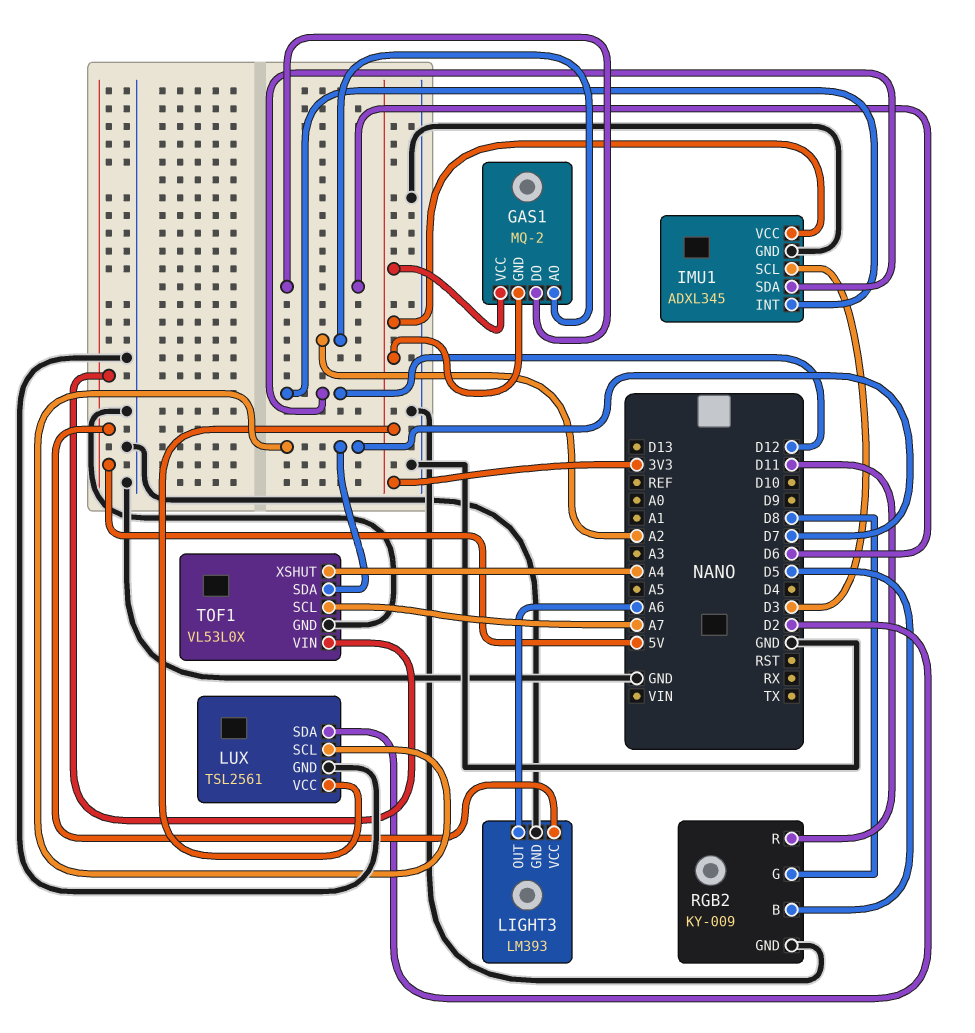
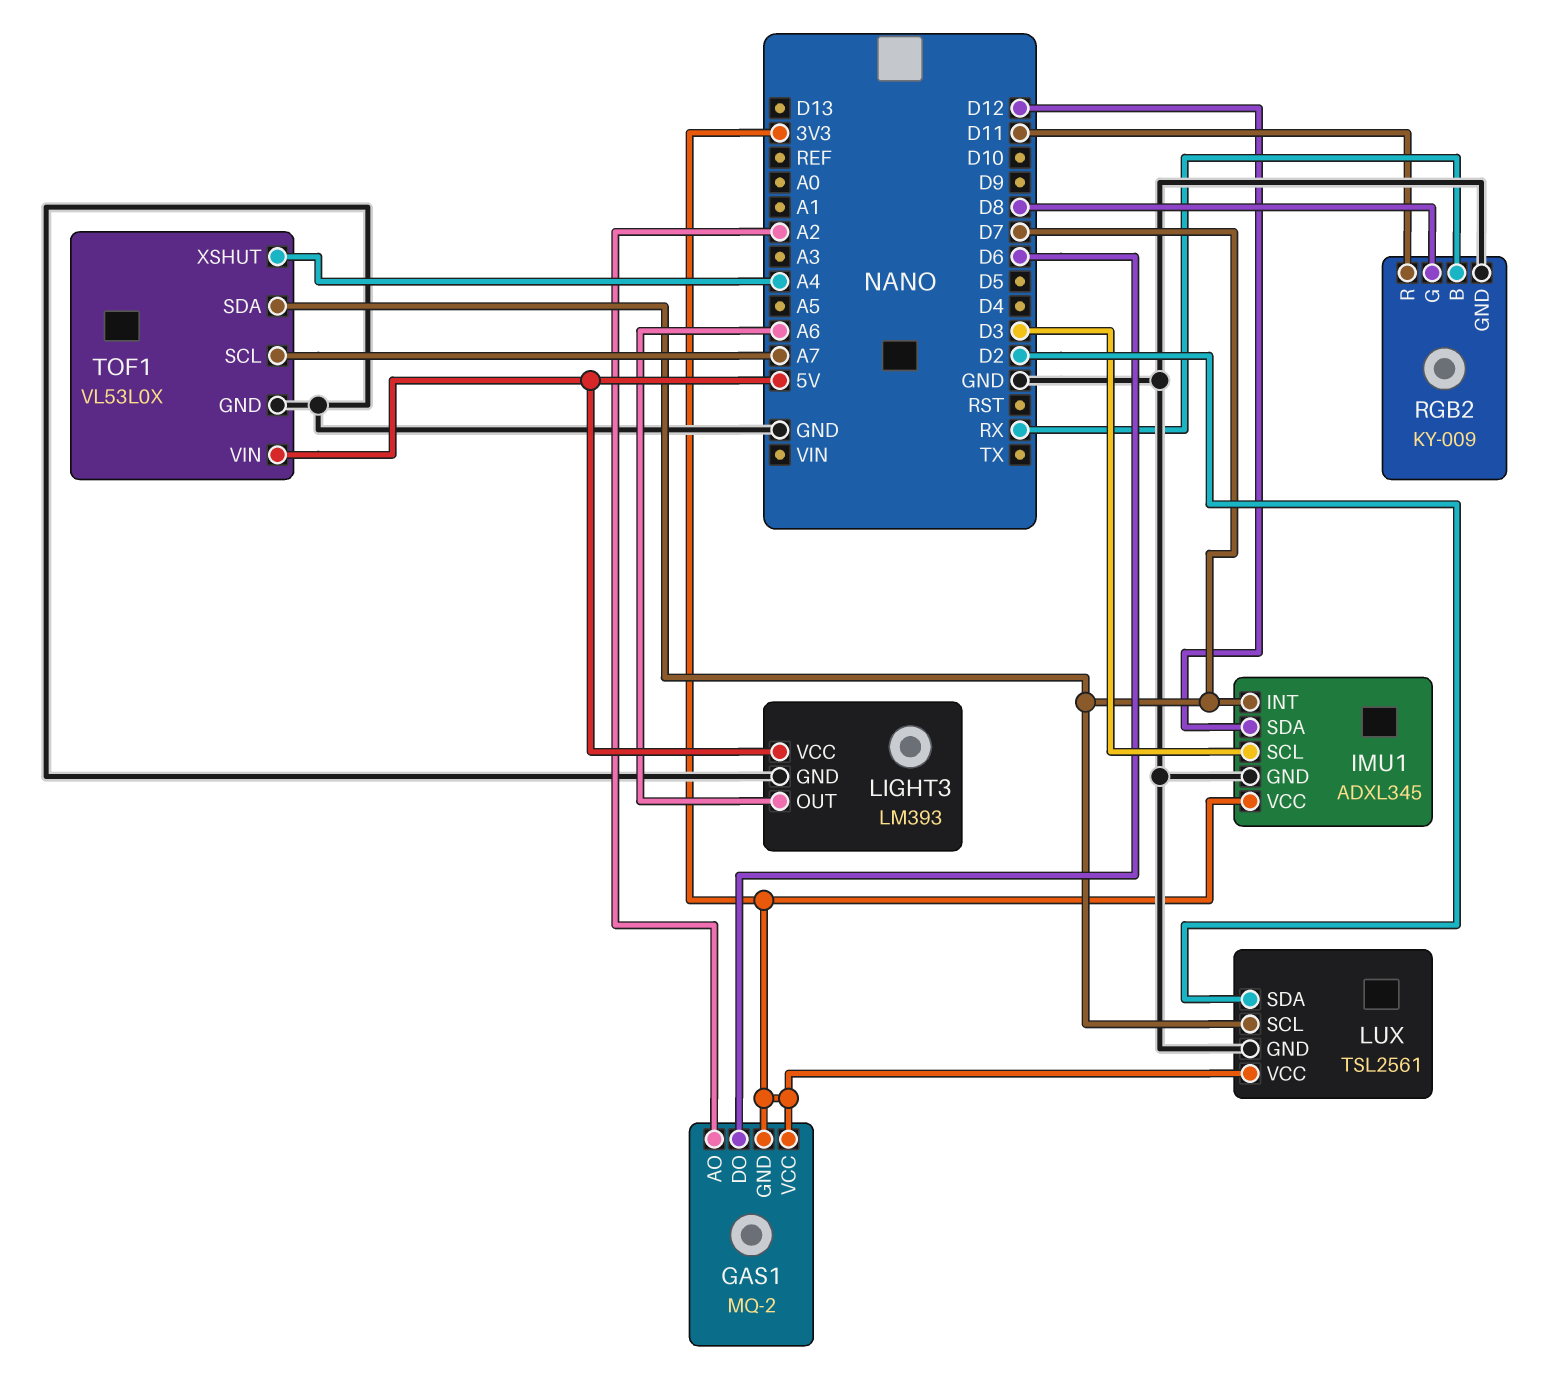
IMU1 pin INT: D12 -> D7
RGB2 pin B: D5 -> RX

